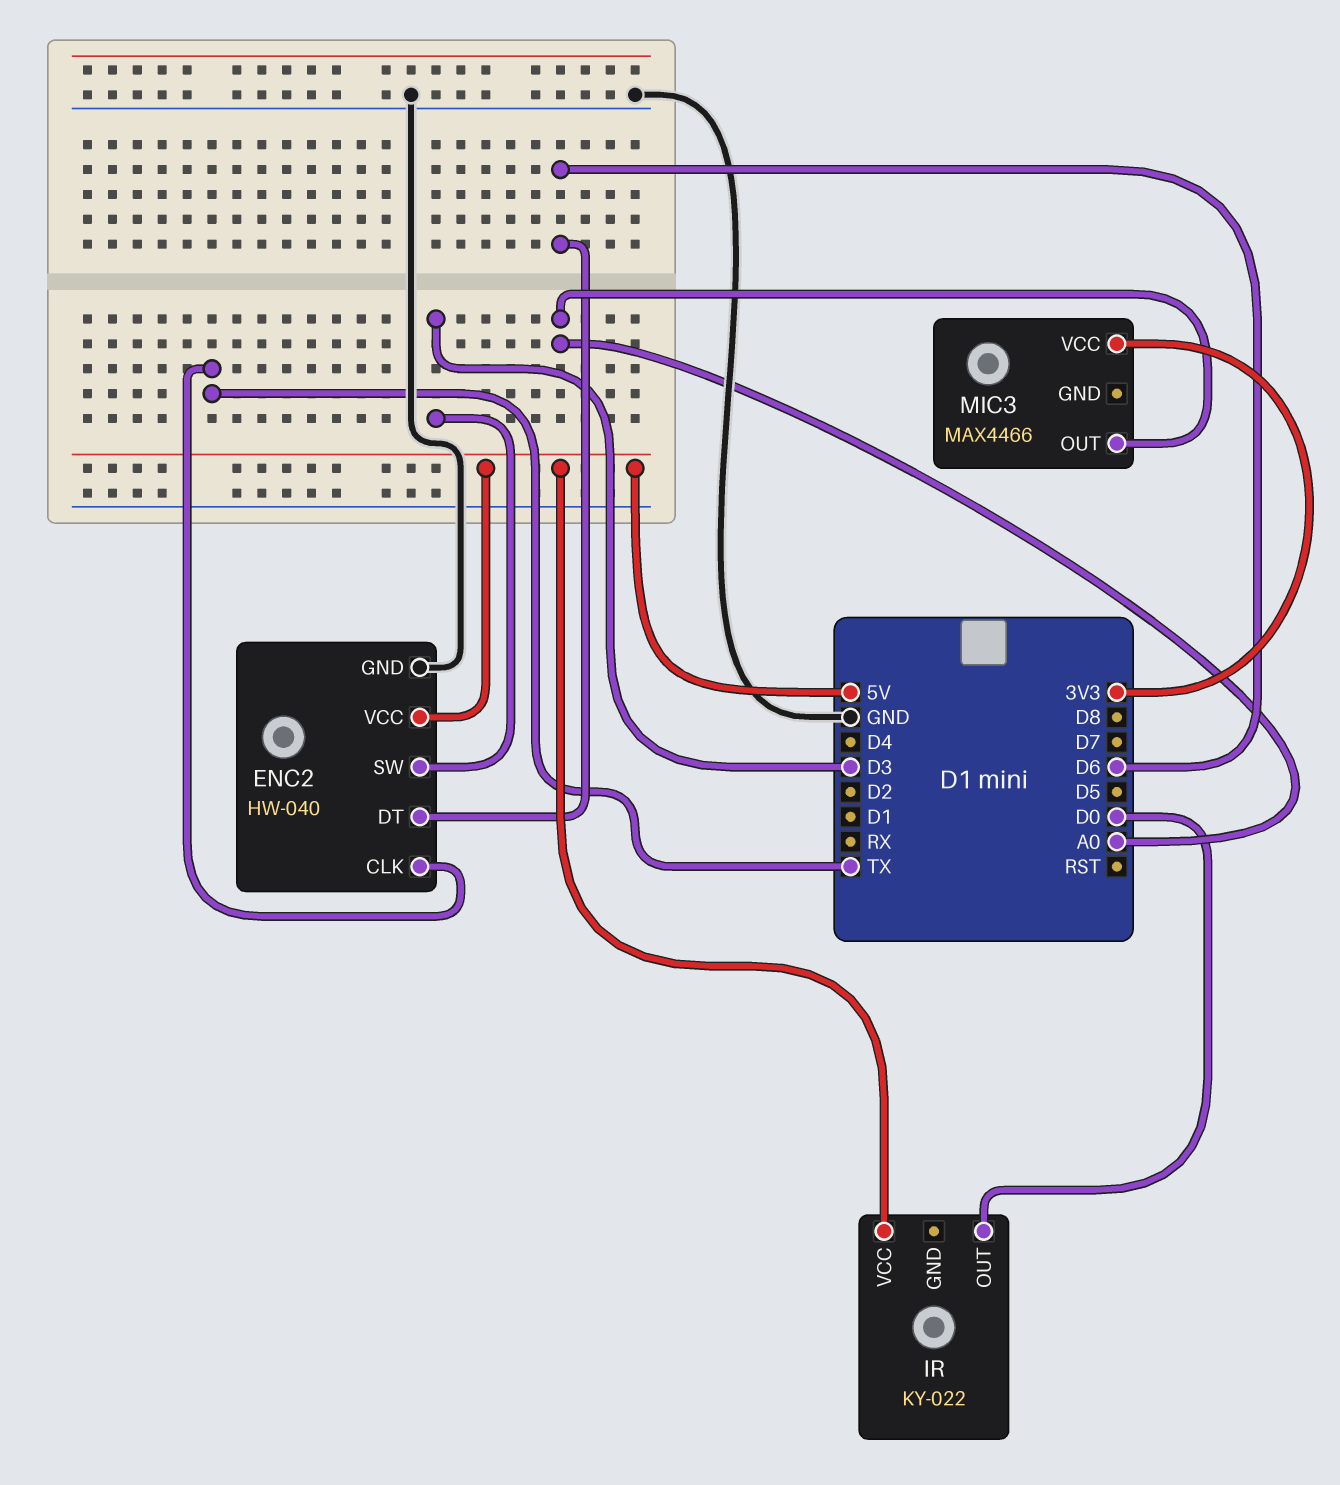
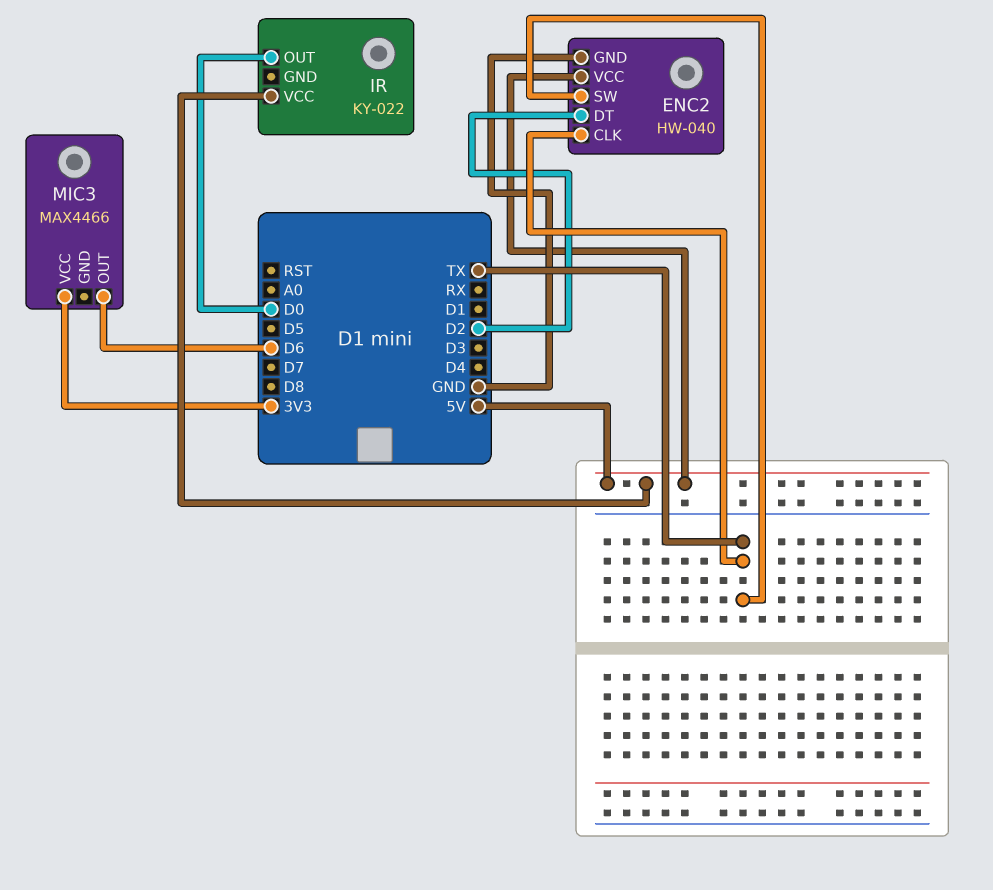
ENC2 pin DT: D6 -> D2
ENC2 pin SW: D3 -> TX
MIC3 pin OUT: A0 -> D6

